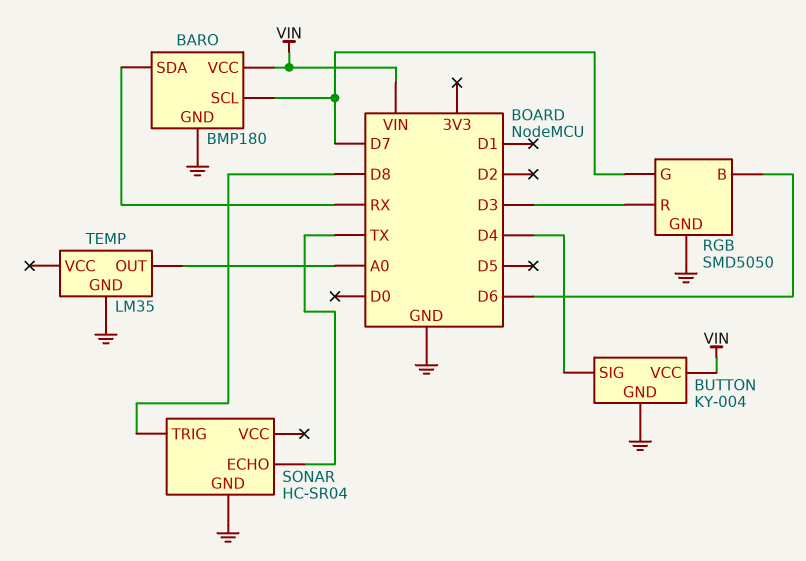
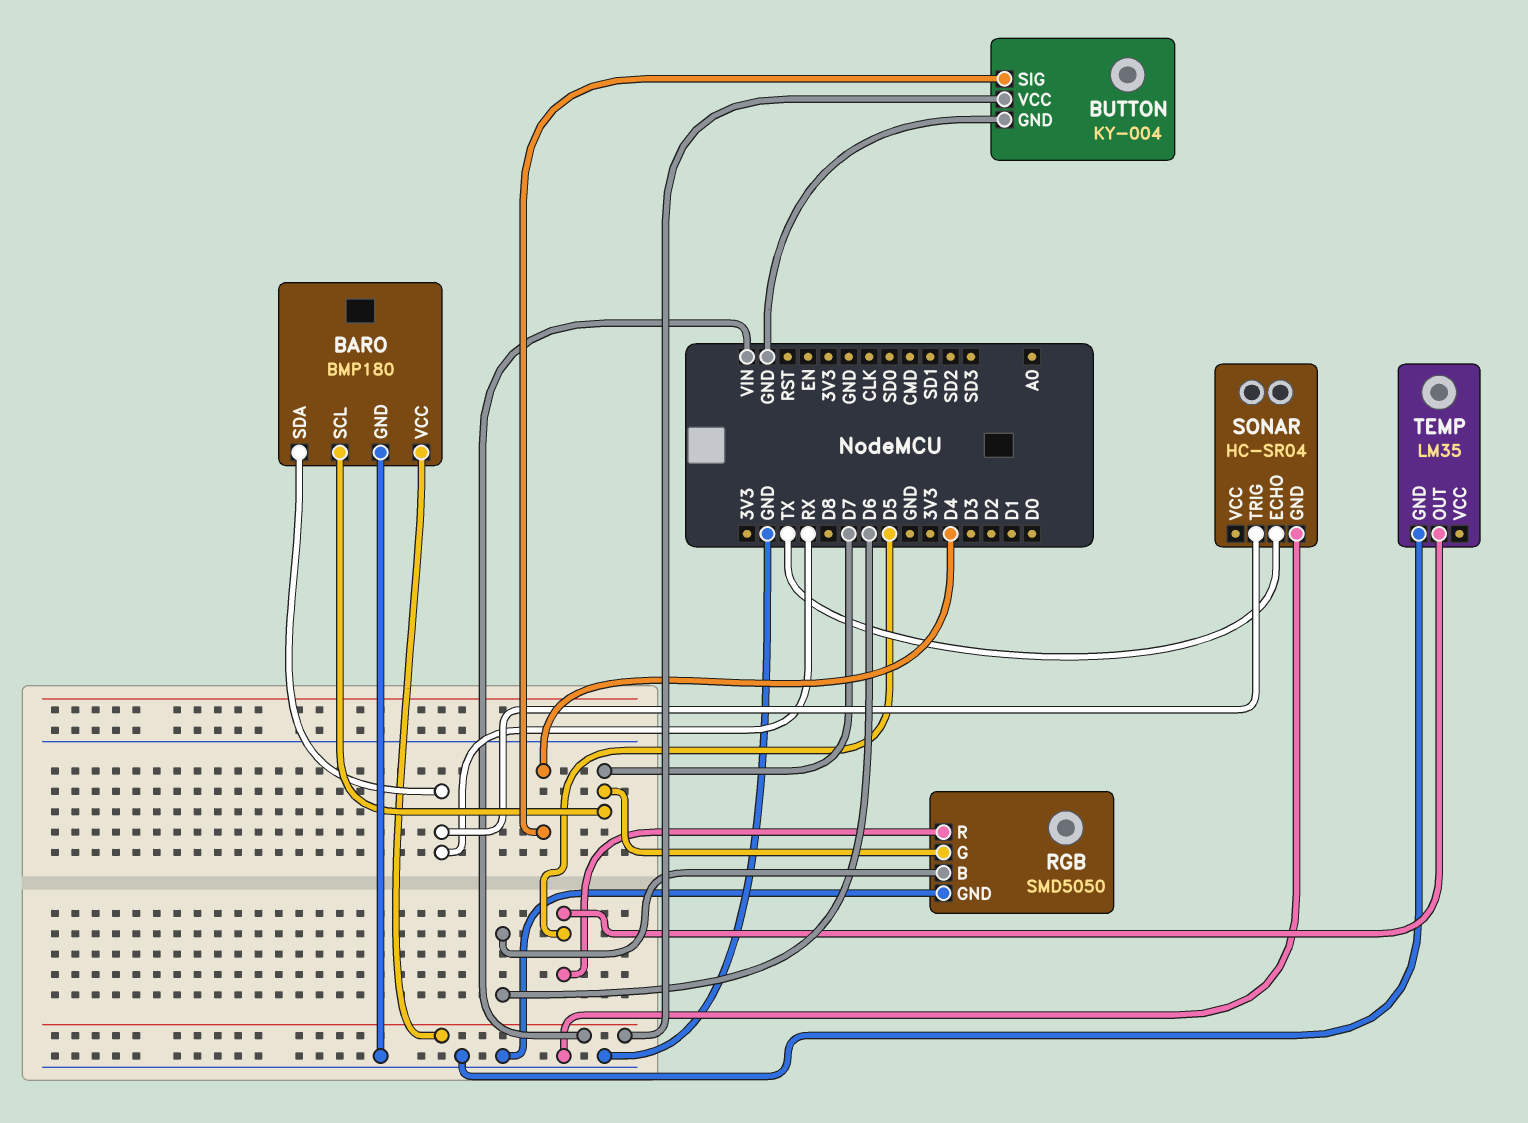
RGB pin R: D3 -> D5
SONAR pin TRIG: D8 -> RX
TEMP pin OUT: A0 -> D5

